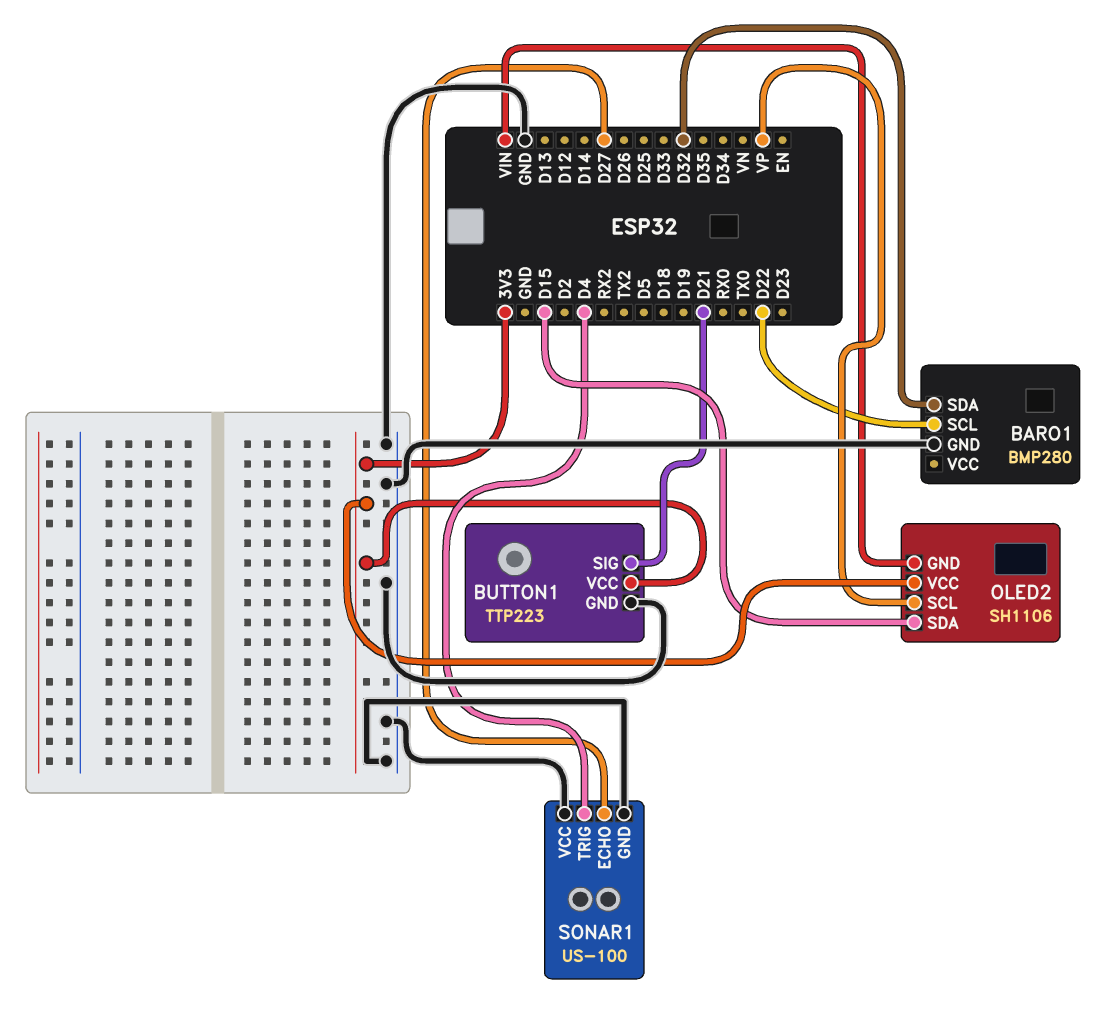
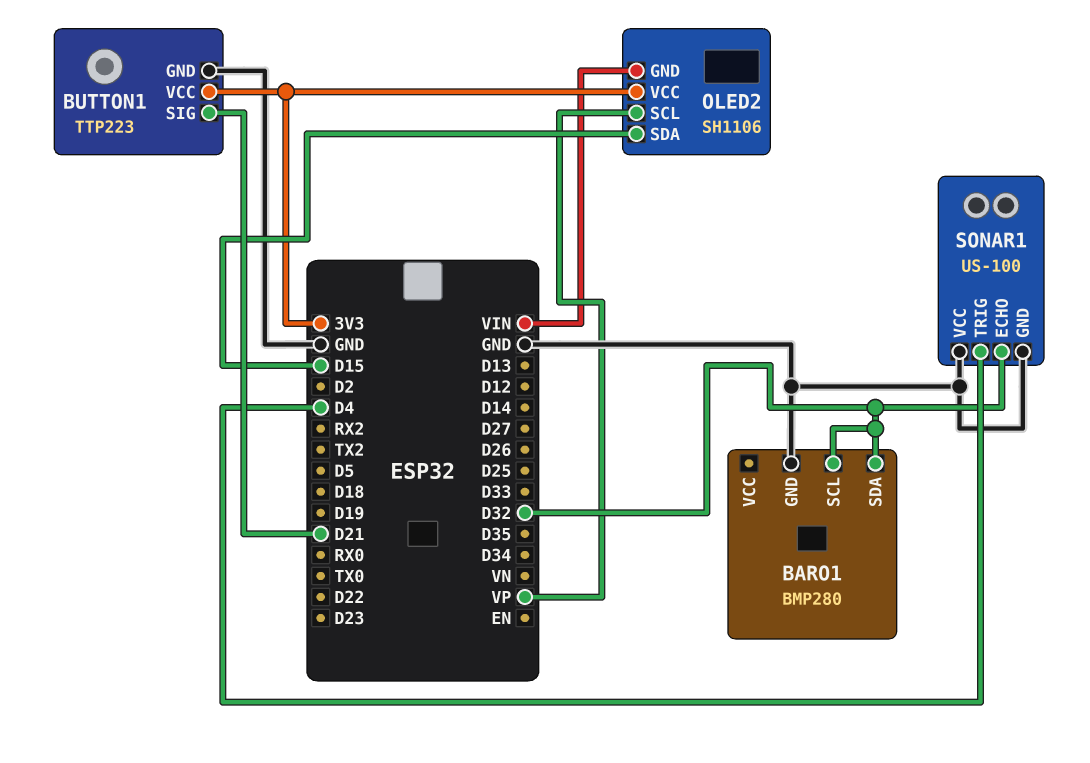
BARO1 pin SCL: D22 -> D32
SONAR1 pin ECHO: D27 -> D32

